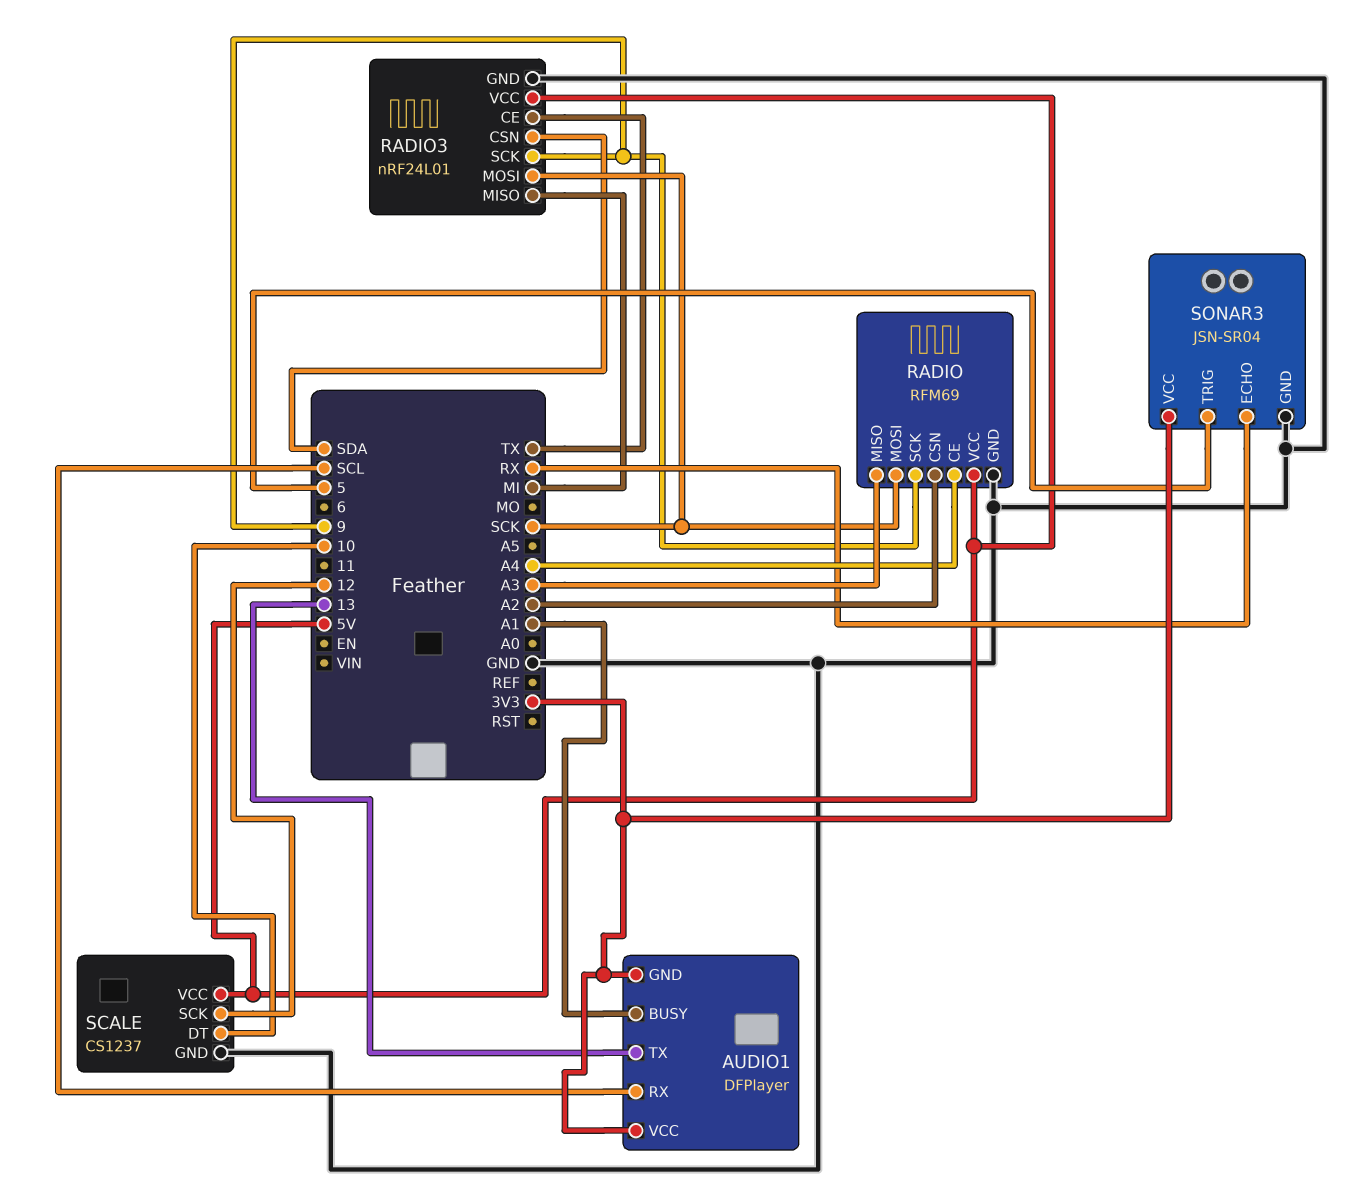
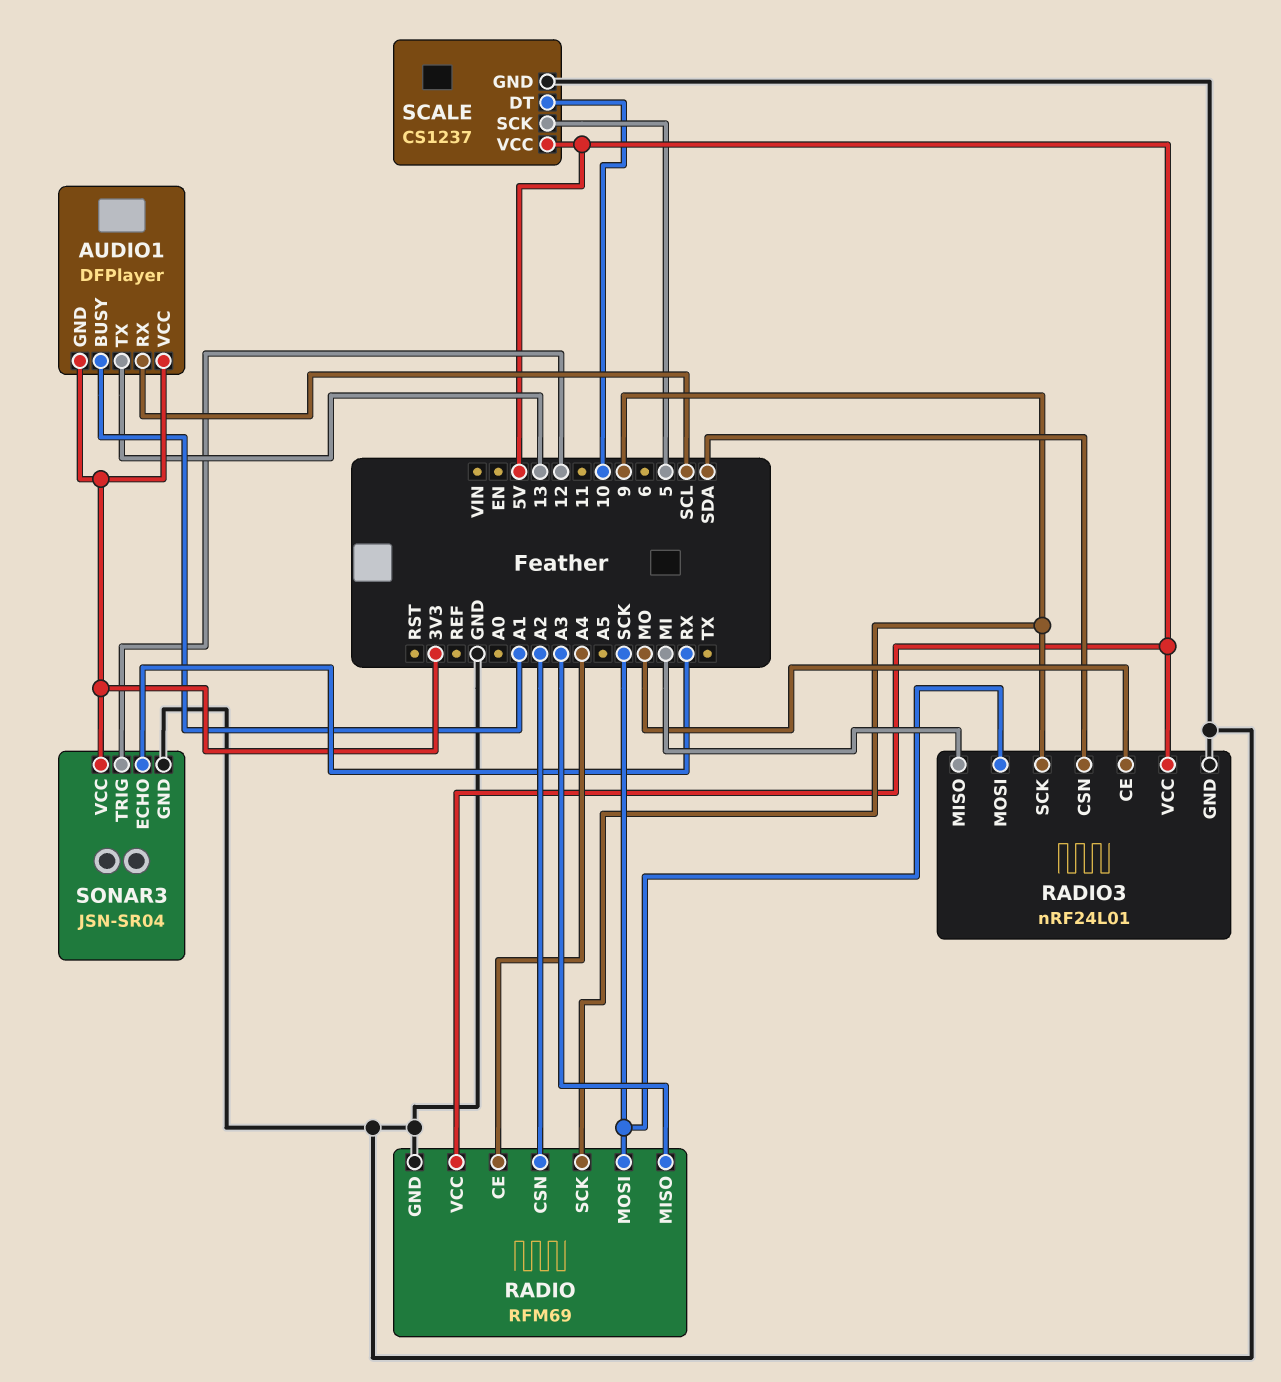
RADIO3 pin CE: TX -> MO
SCALE pin SCK: 12 -> 5
SONAR3 pin TRIG: 5 -> 12

